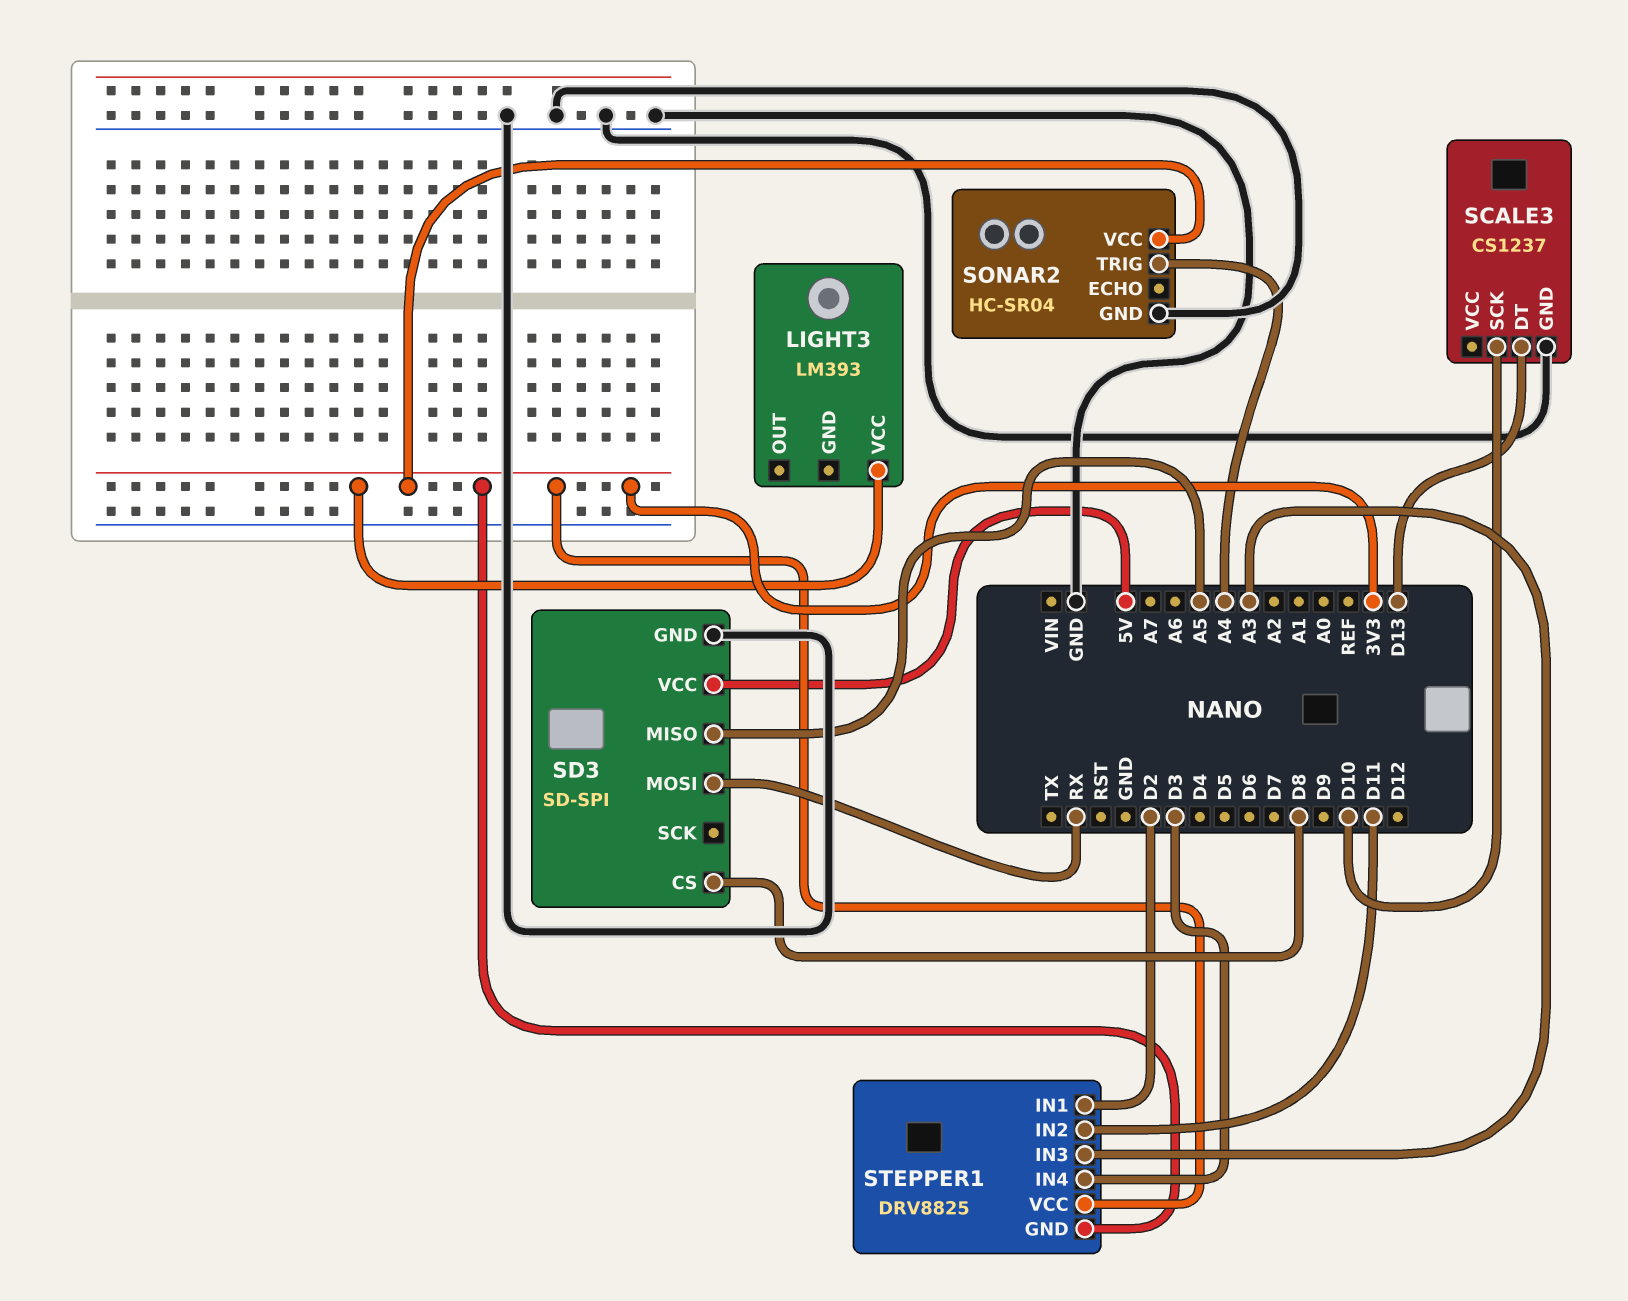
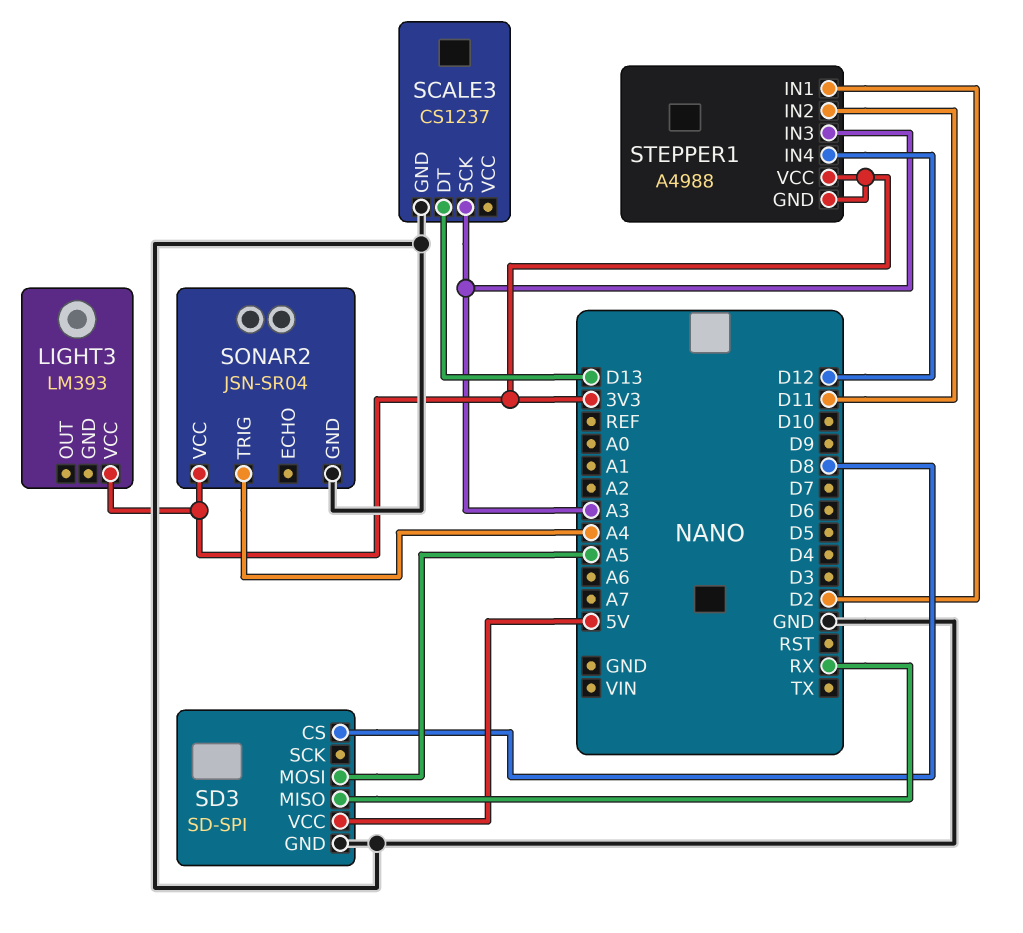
SCALE3 pin SCK: D10 -> A3
SD3 pin MISO: A5 -> RX
SD3 pin MOSI: RX -> A5
SONAR2: HC-SR04 -> JSN-SR04
STEPPER1: DRV8825 -> A4988
STEPPER1 pin IN4: D3 -> D12

